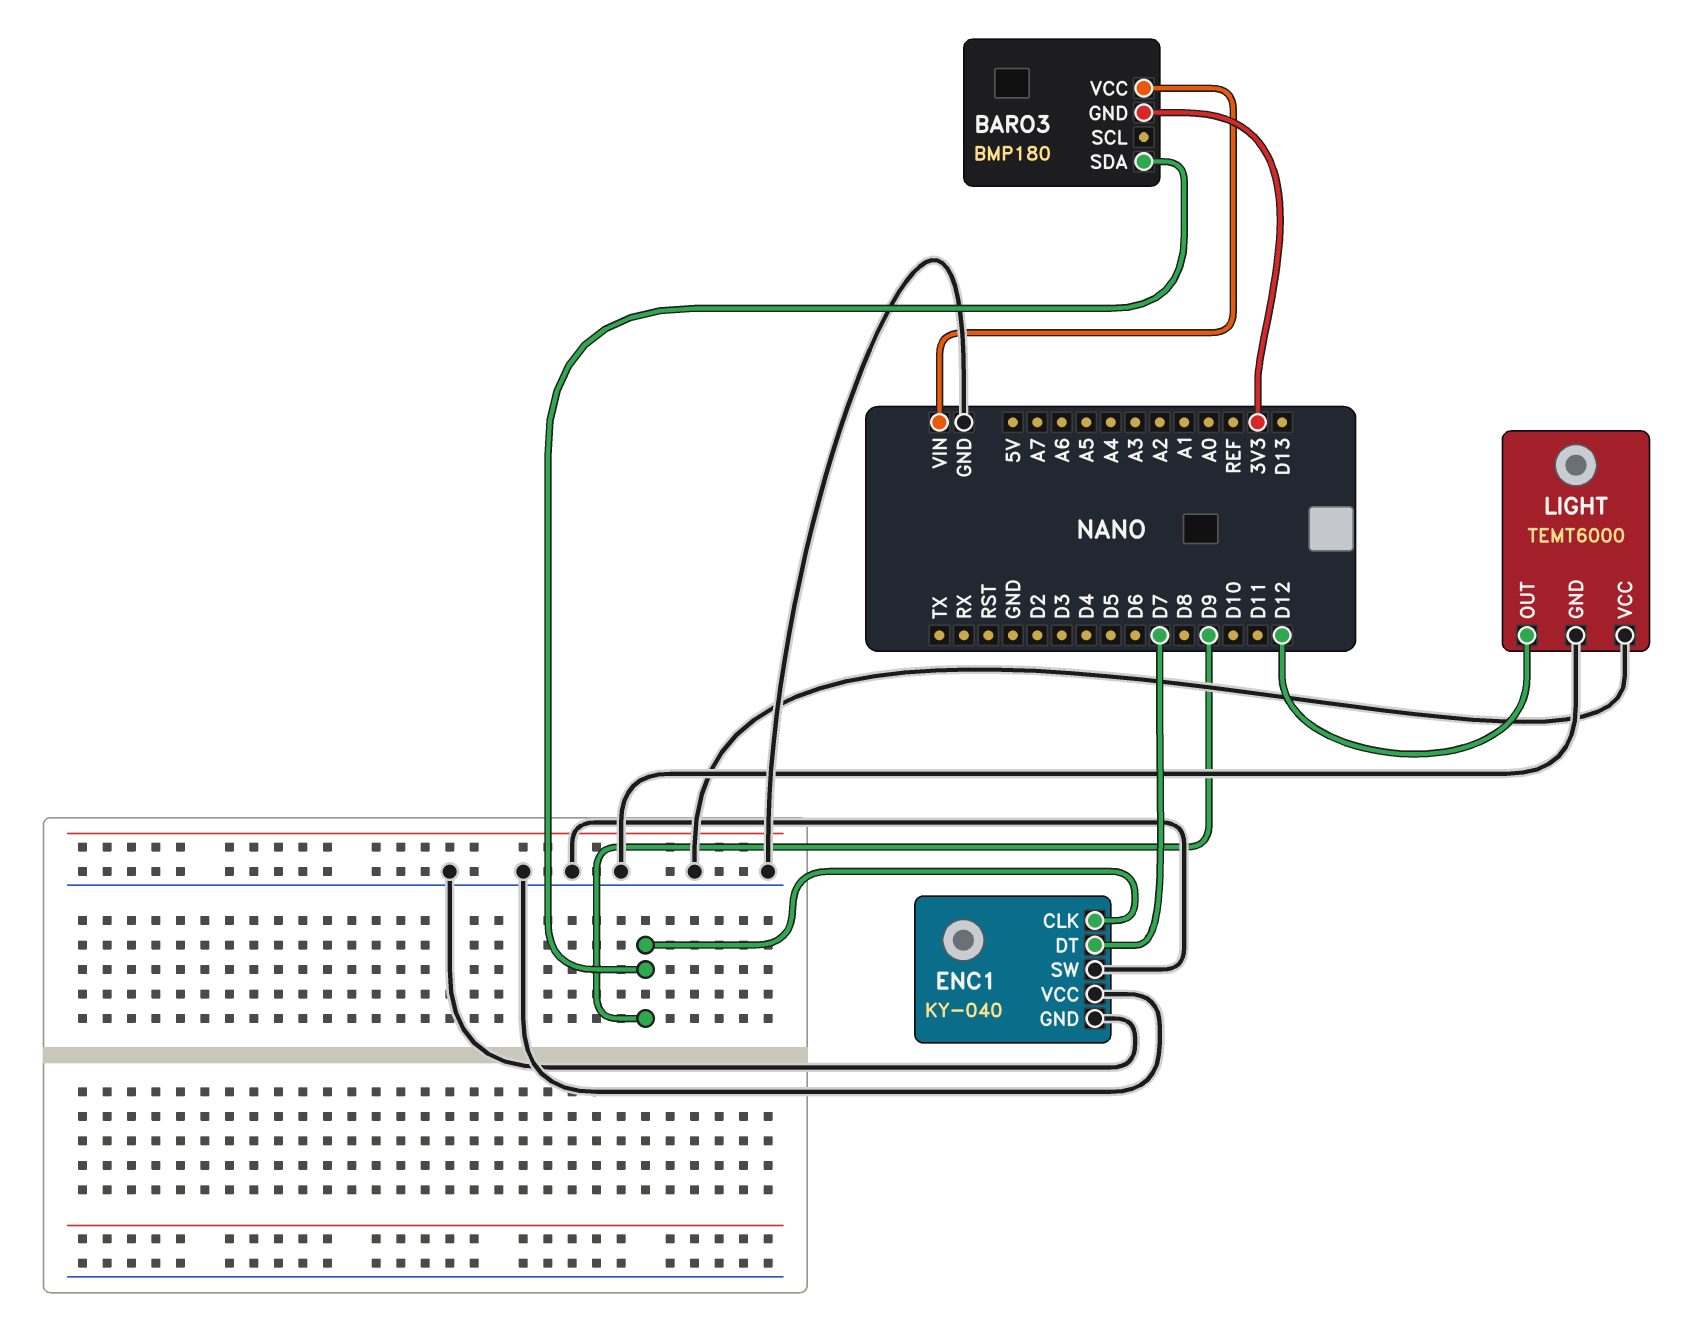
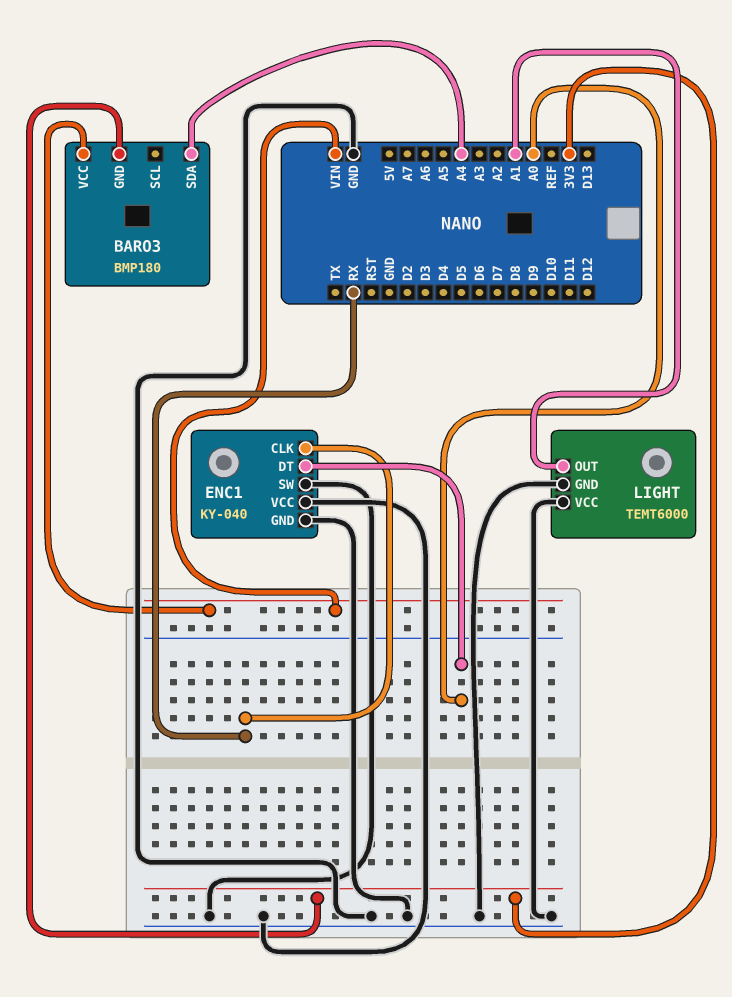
BARO3 pin SDA: D9 -> A4
ENC1 pin CLK: D9 -> RX
ENC1 pin DT: D7 -> A0
LIGHT pin OUT: D12 -> A1

